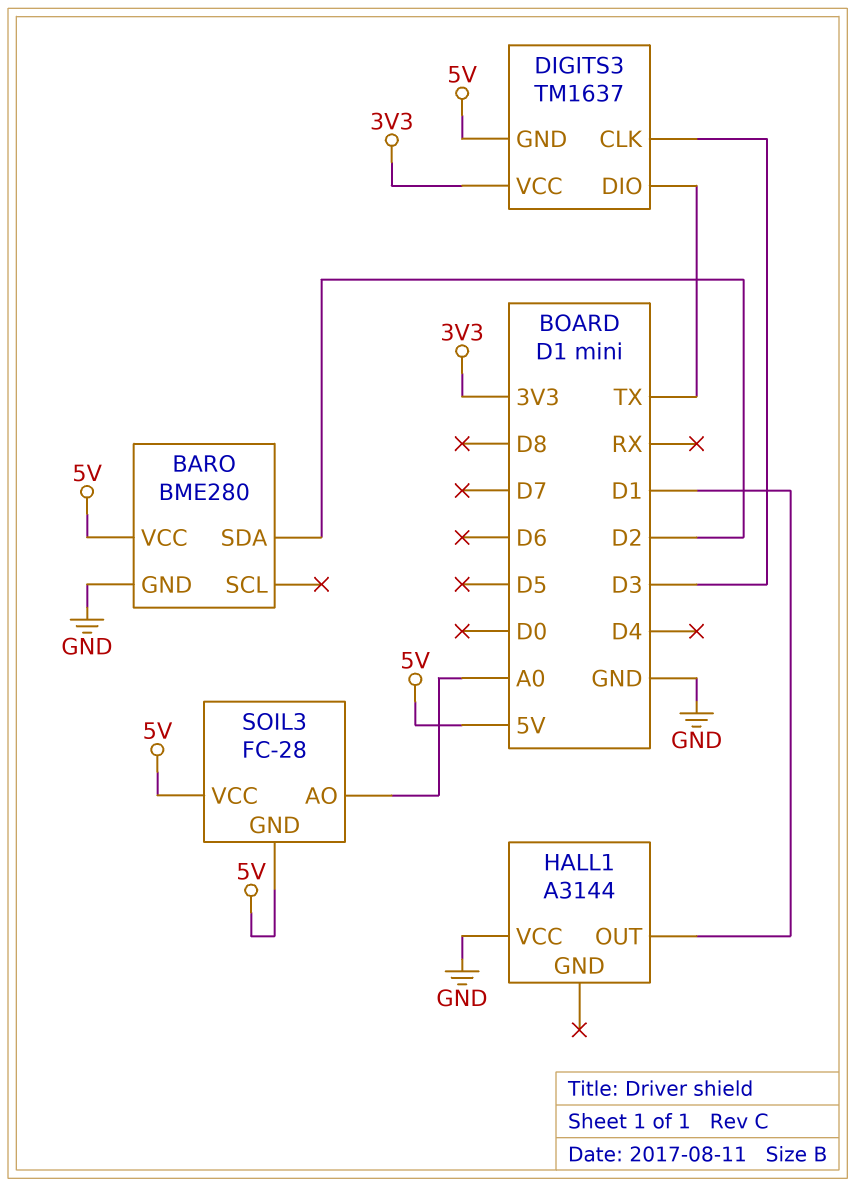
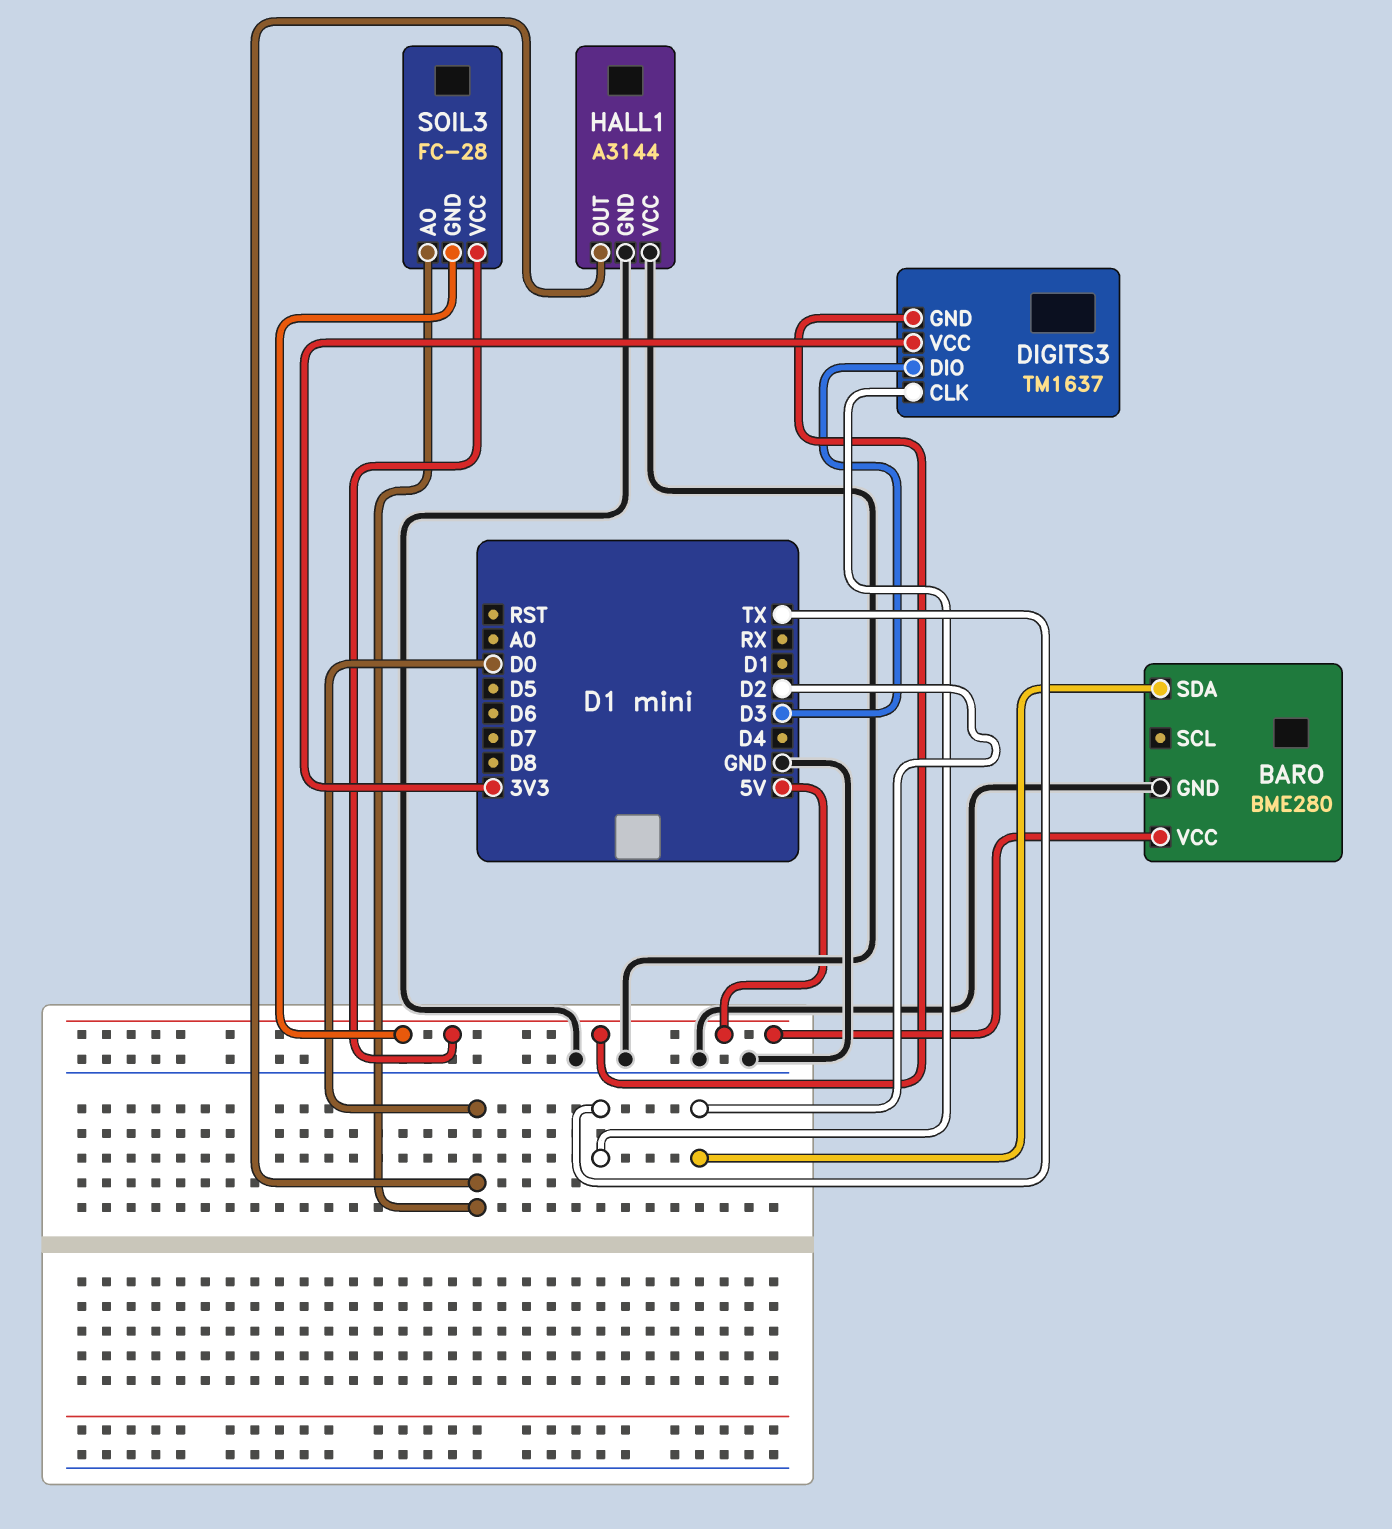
DIGITS3 pin CLK: D3 -> TX
DIGITS3 pin DIO: TX -> D3
HALL1 pin GND: none -> GND
HALL1 pin OUT: D1 -> D0
SOIL3 pin AO: A0 -> D0

